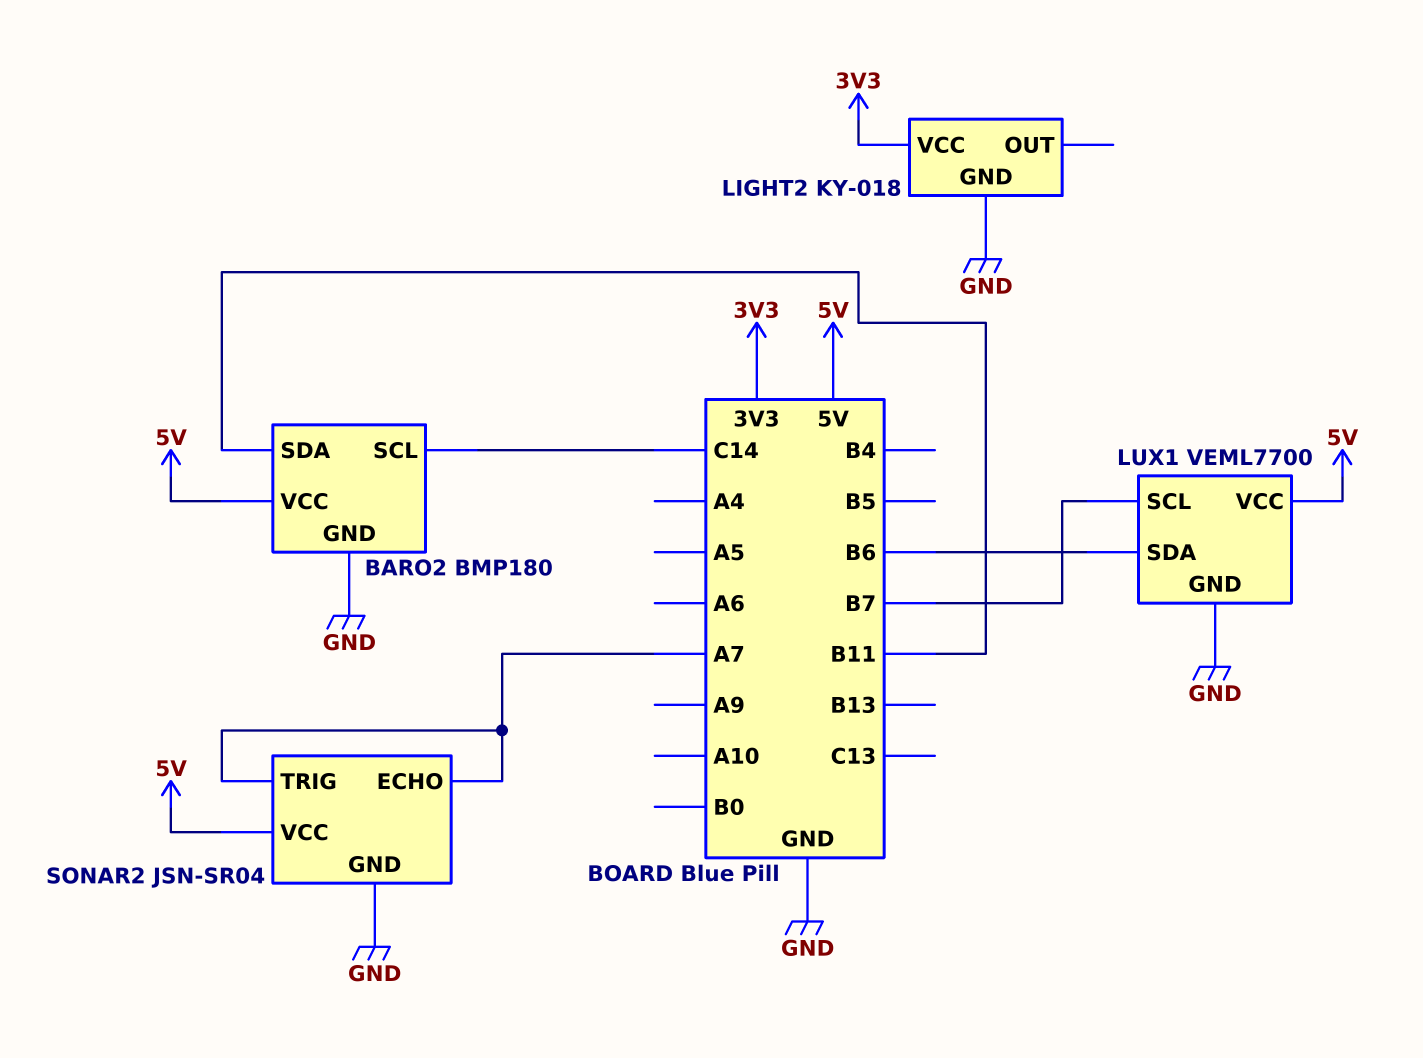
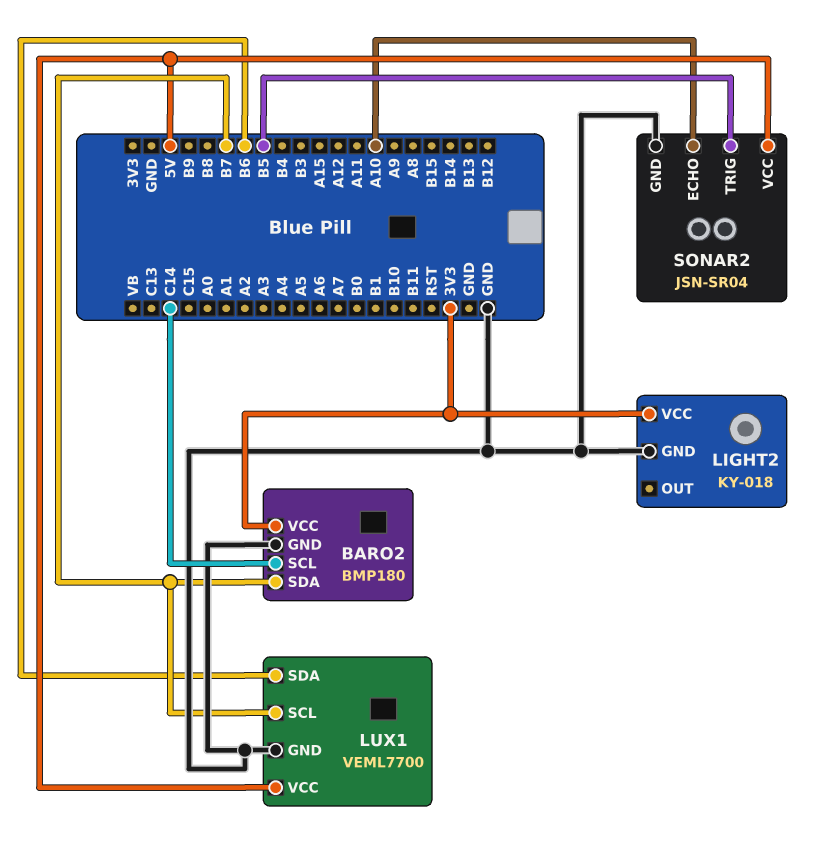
BARO2 pin SDA: B11 -> B7
BARO2 pin VCC: 5V -> 3V3
SONAR2 pin ECHO: A7 -> A10
SONAR2 pin TRIG: A7 -> B5

